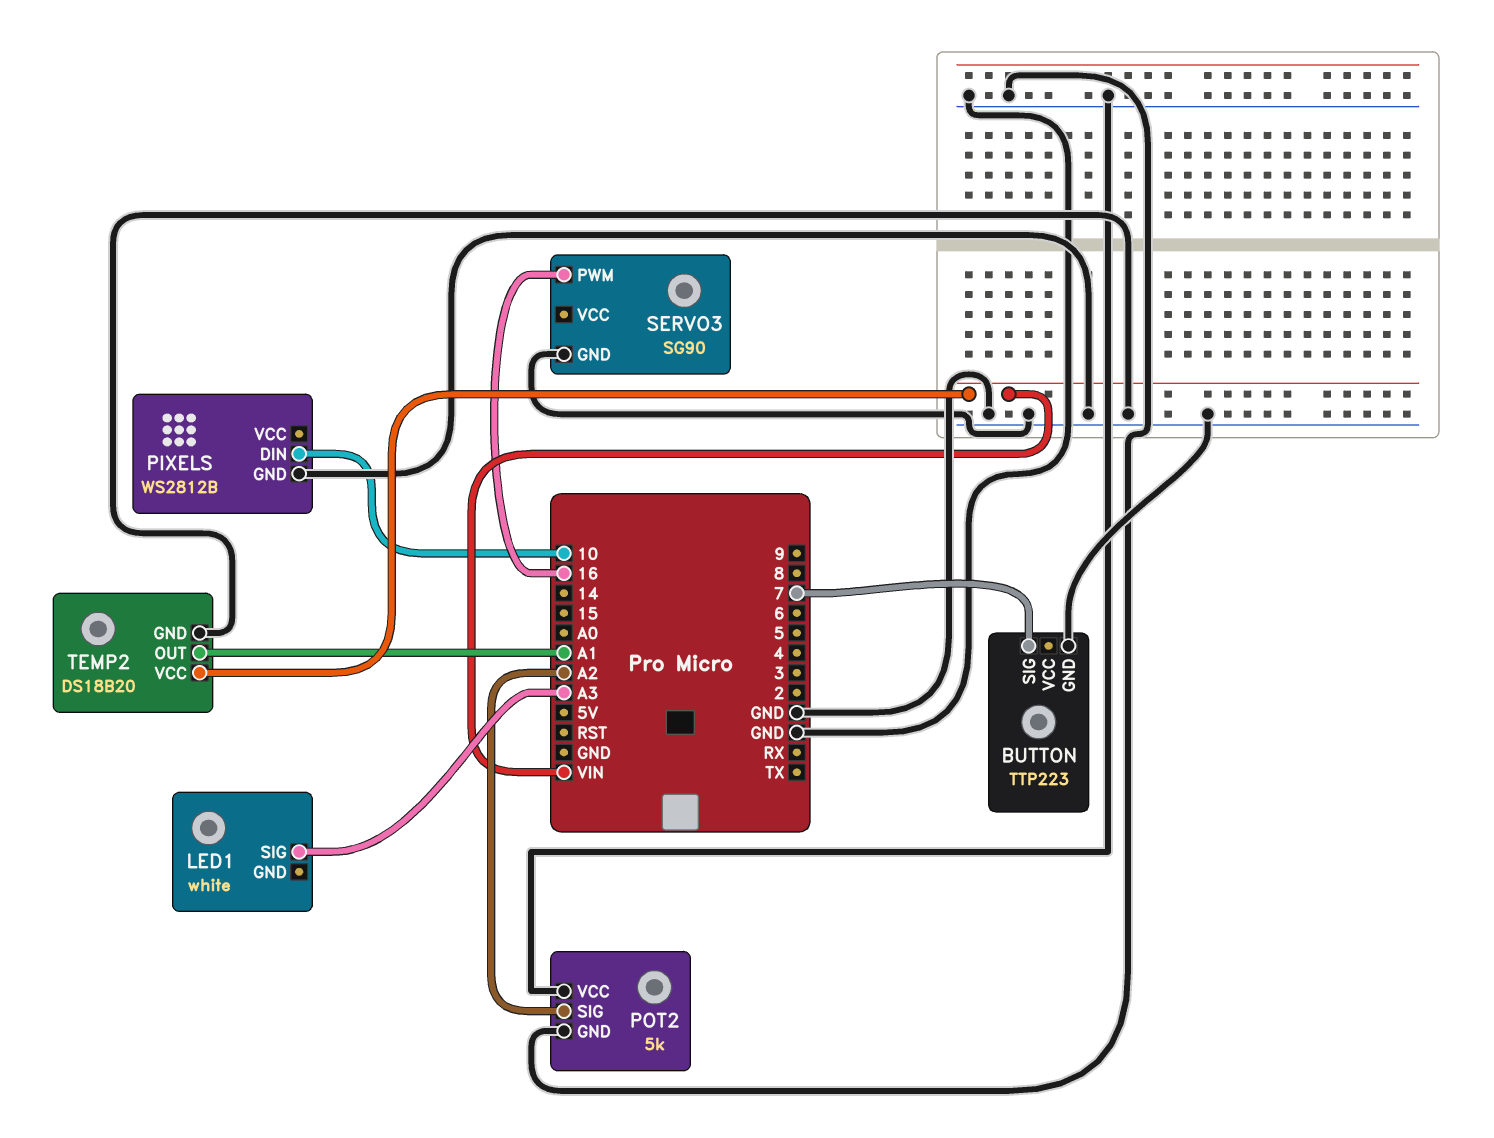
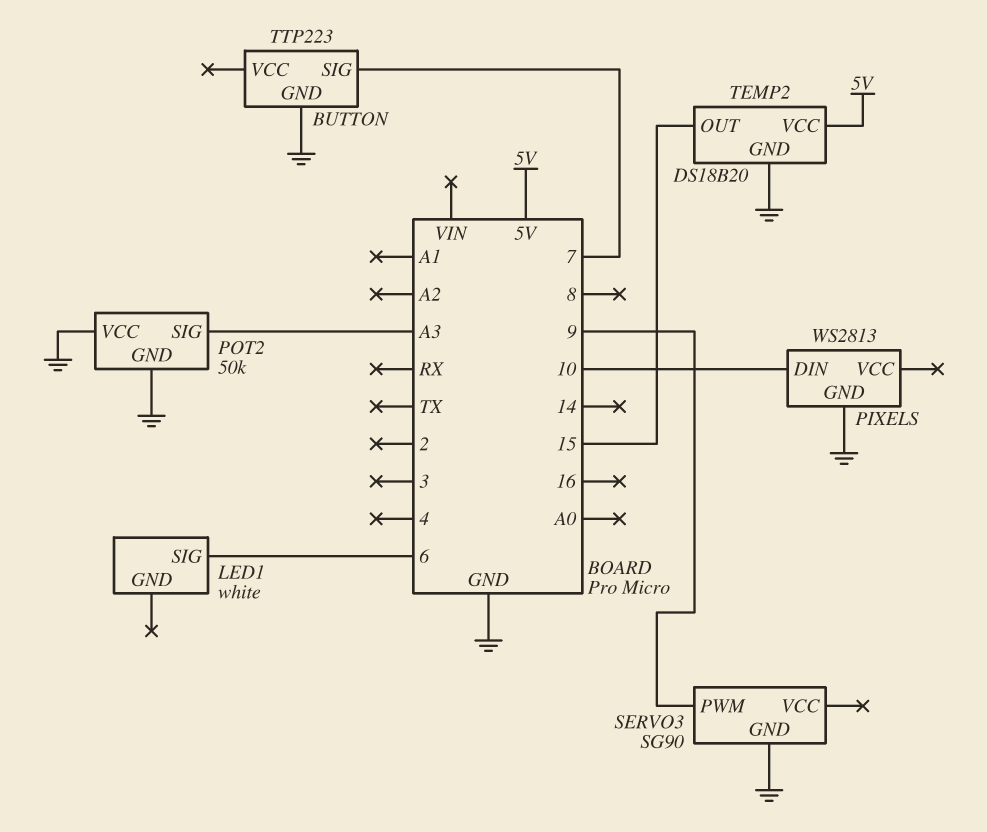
LED1 pin SIG: A3 -> 6
PIXELS: WS2812B -> WS2813
POT2: 5k -> 50k
POT2 pin SIG: A2 -> A3
SERVO3 pin PWM: 16 -> 9
TEMP2 pin OUT: A1 -> 15
TEMP2 pin VCC: VIN -> 5V

